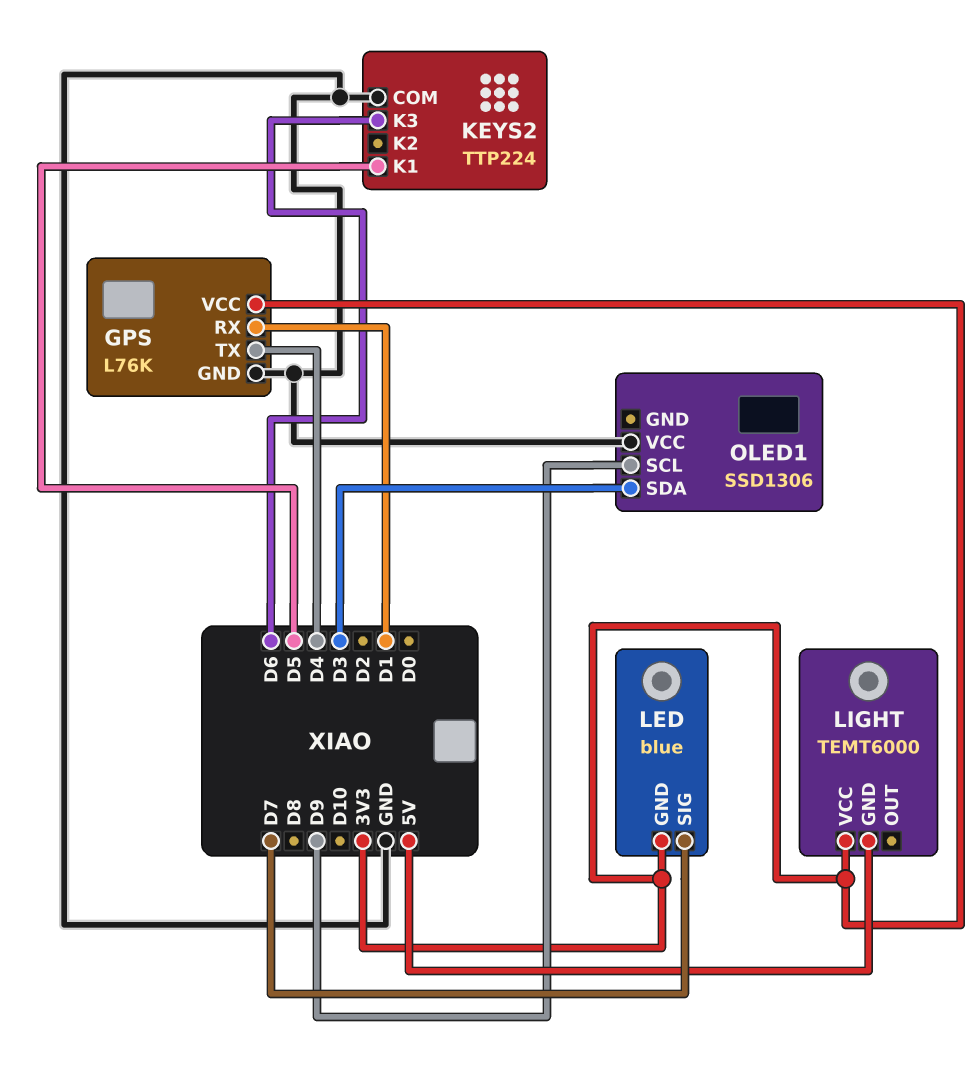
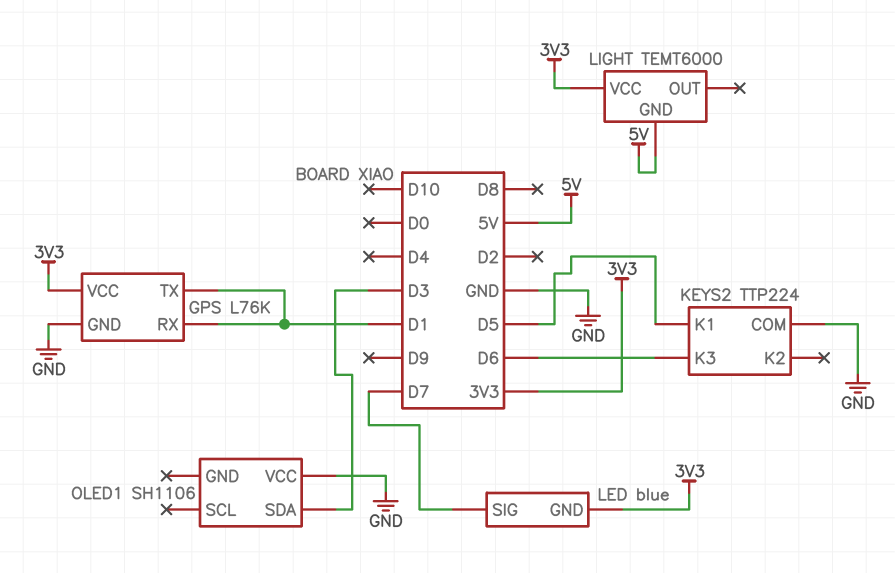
GPS pin TX: D4 -> D1
OLED1: SSD1306 -> SH1106
OLED1 pin SCL: D9 -> none

